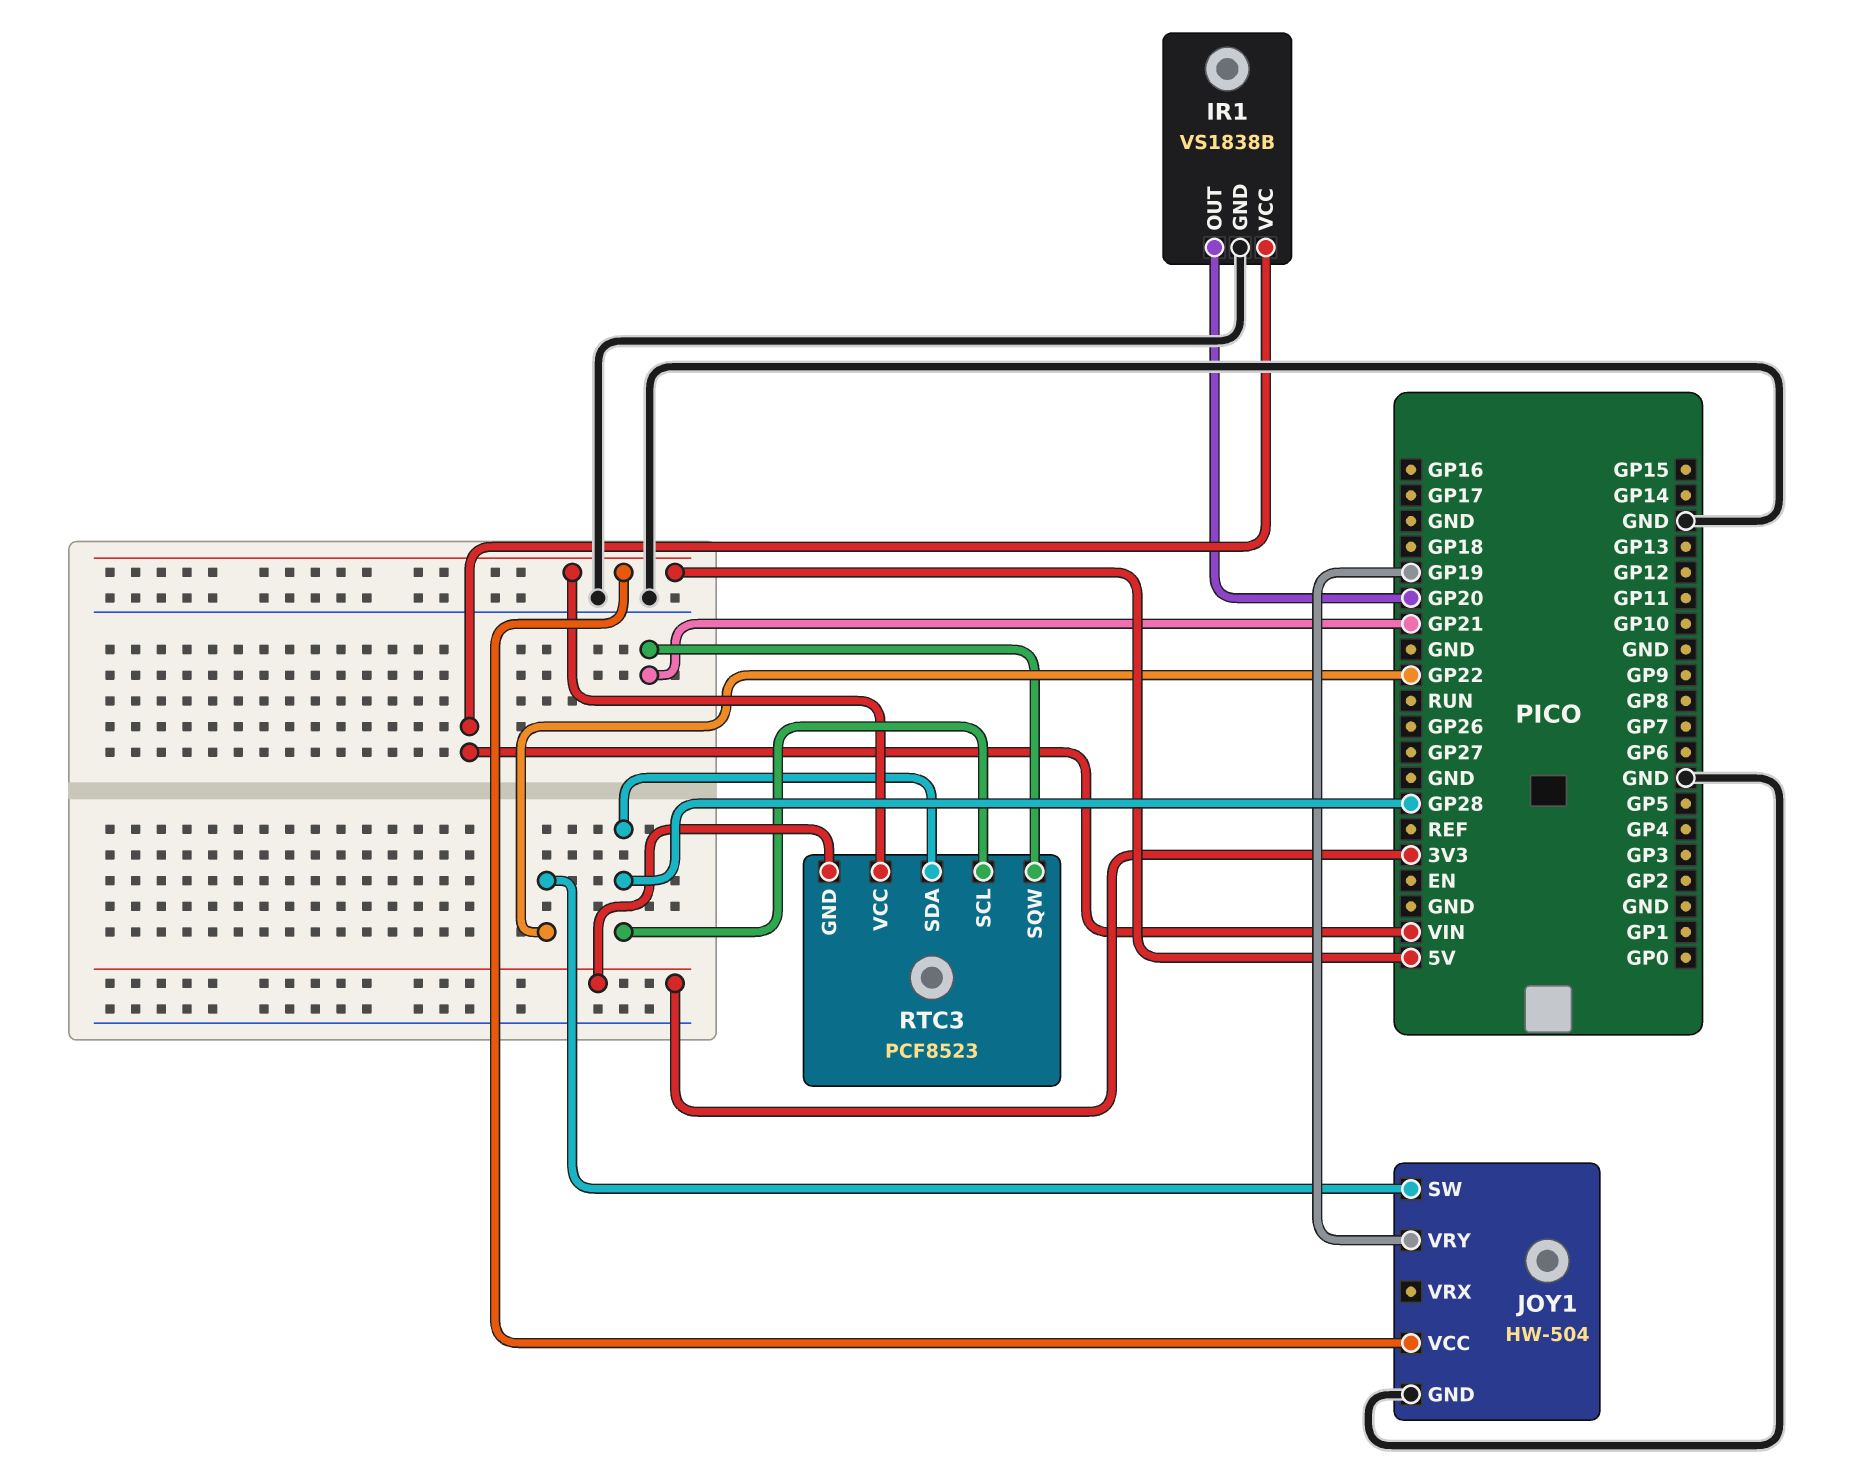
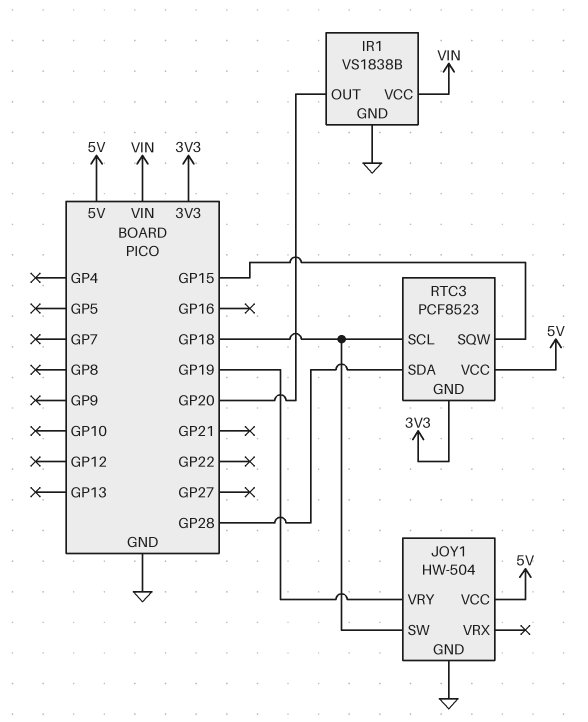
JOY1 pin SW: GP22 -> GP18
RTC3 pin SCL: GP28 -> GP18
RTC3 pin SQW: GP21 -> GP15

